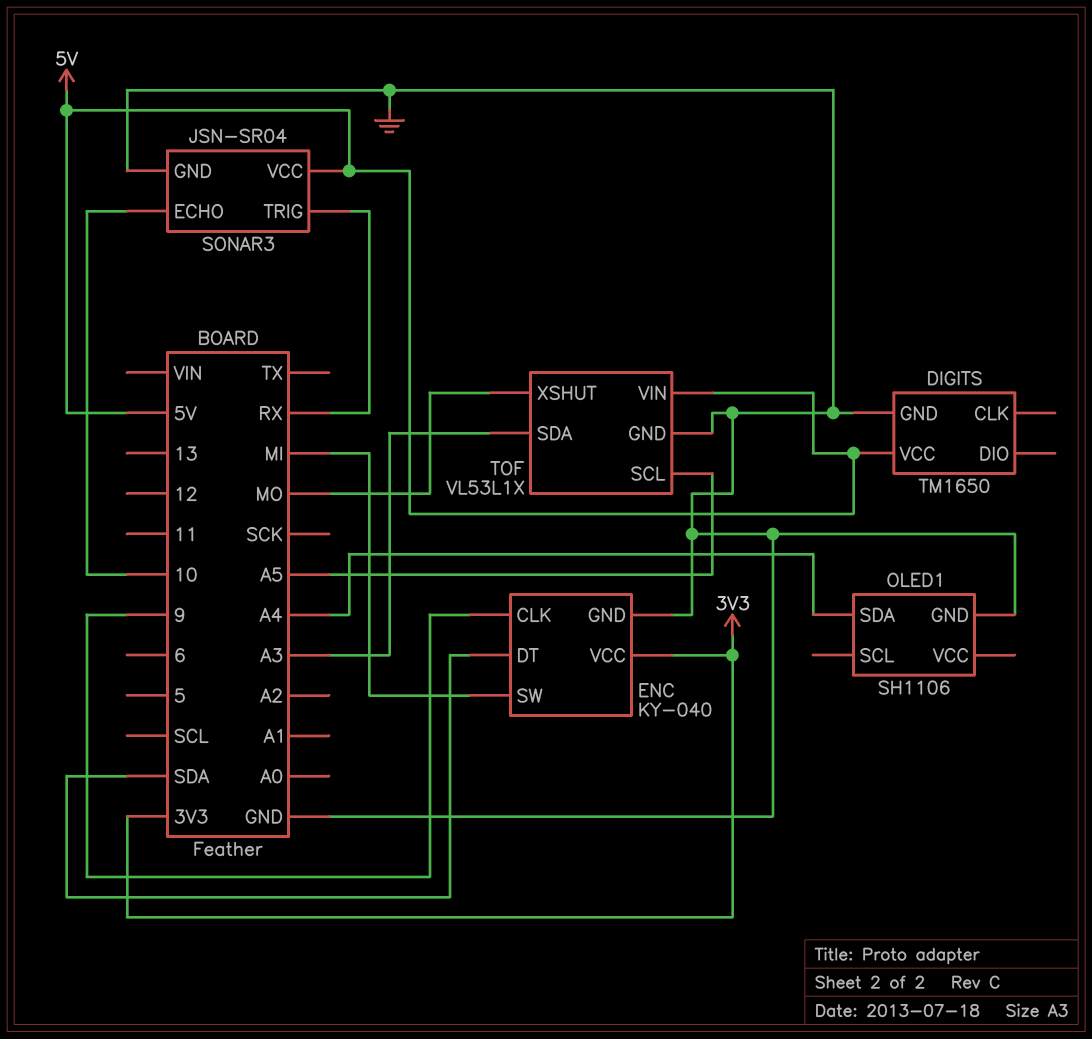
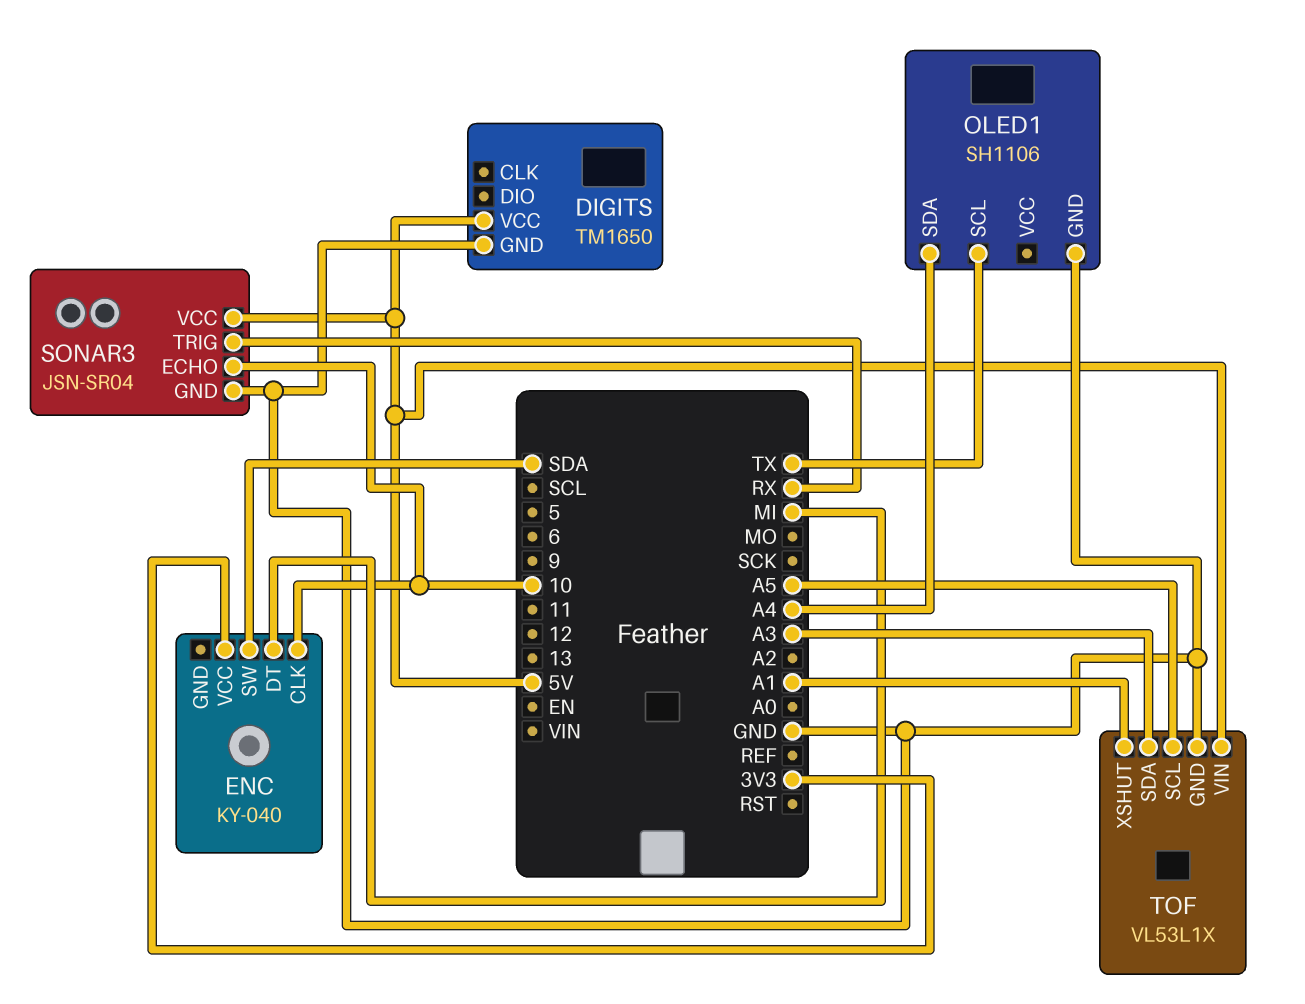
ENC pin CLK: 9 -> 10
ENC pin DT: SDA -> MI
ENC pin GND: GND -> none
ENC pin SW: MI -> SDA
OLED1 pin SCL: none -> TX
TOF pin XSHUT: MO -> A1

